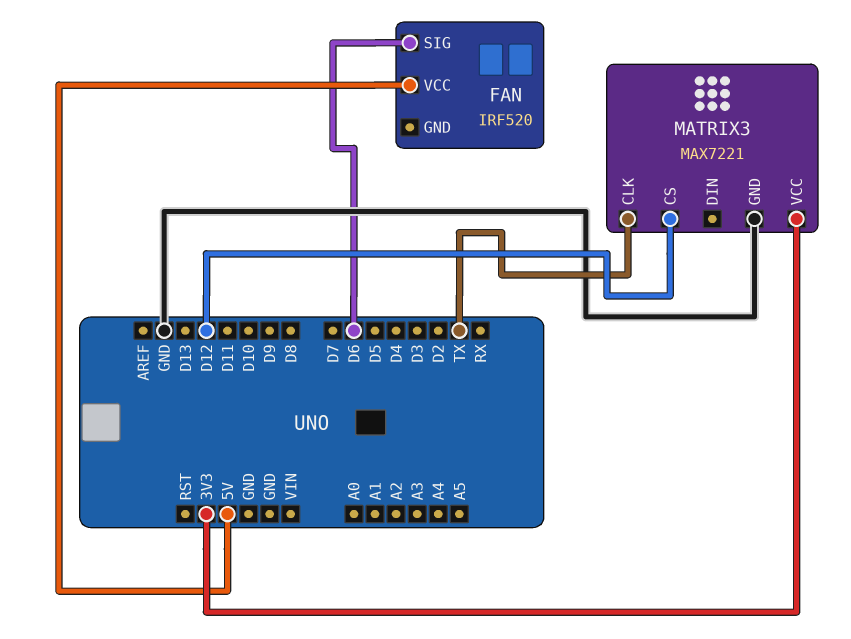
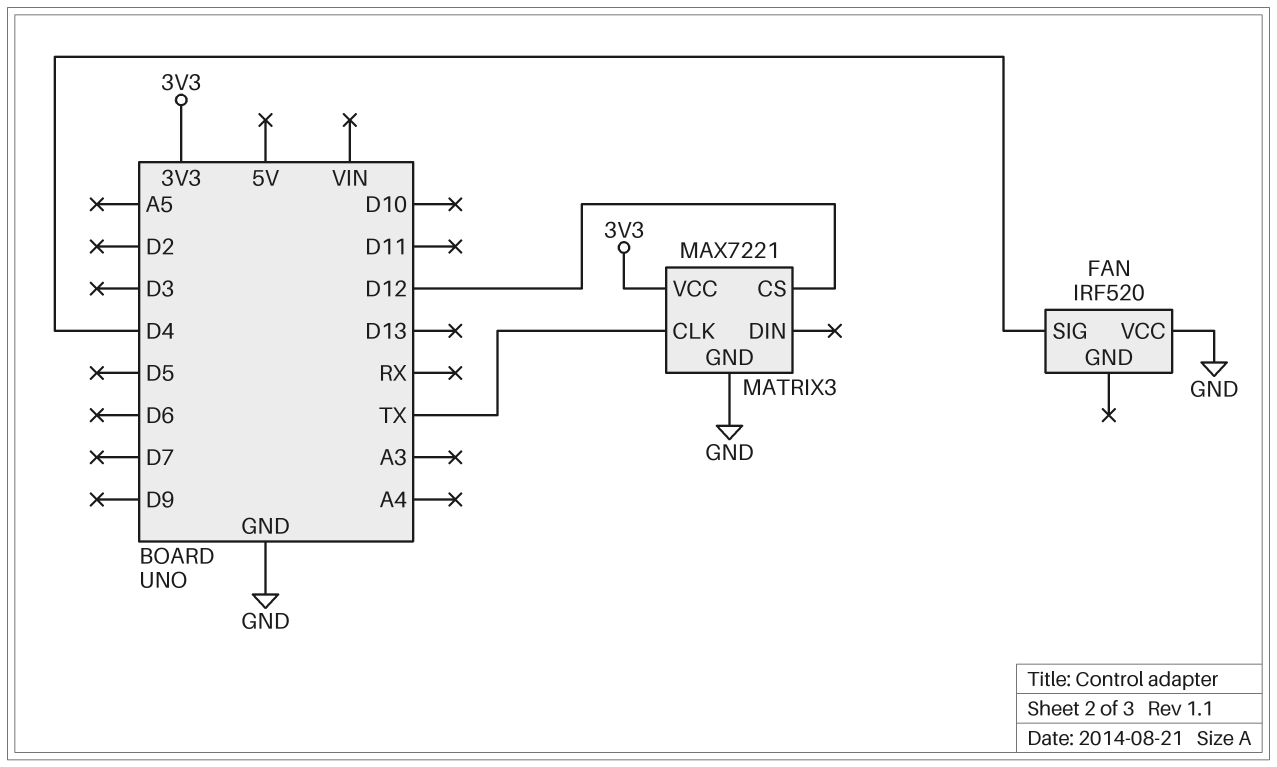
FAN pin SIG: D6 -> D4
FAN pin VCC: 5V -> GND

